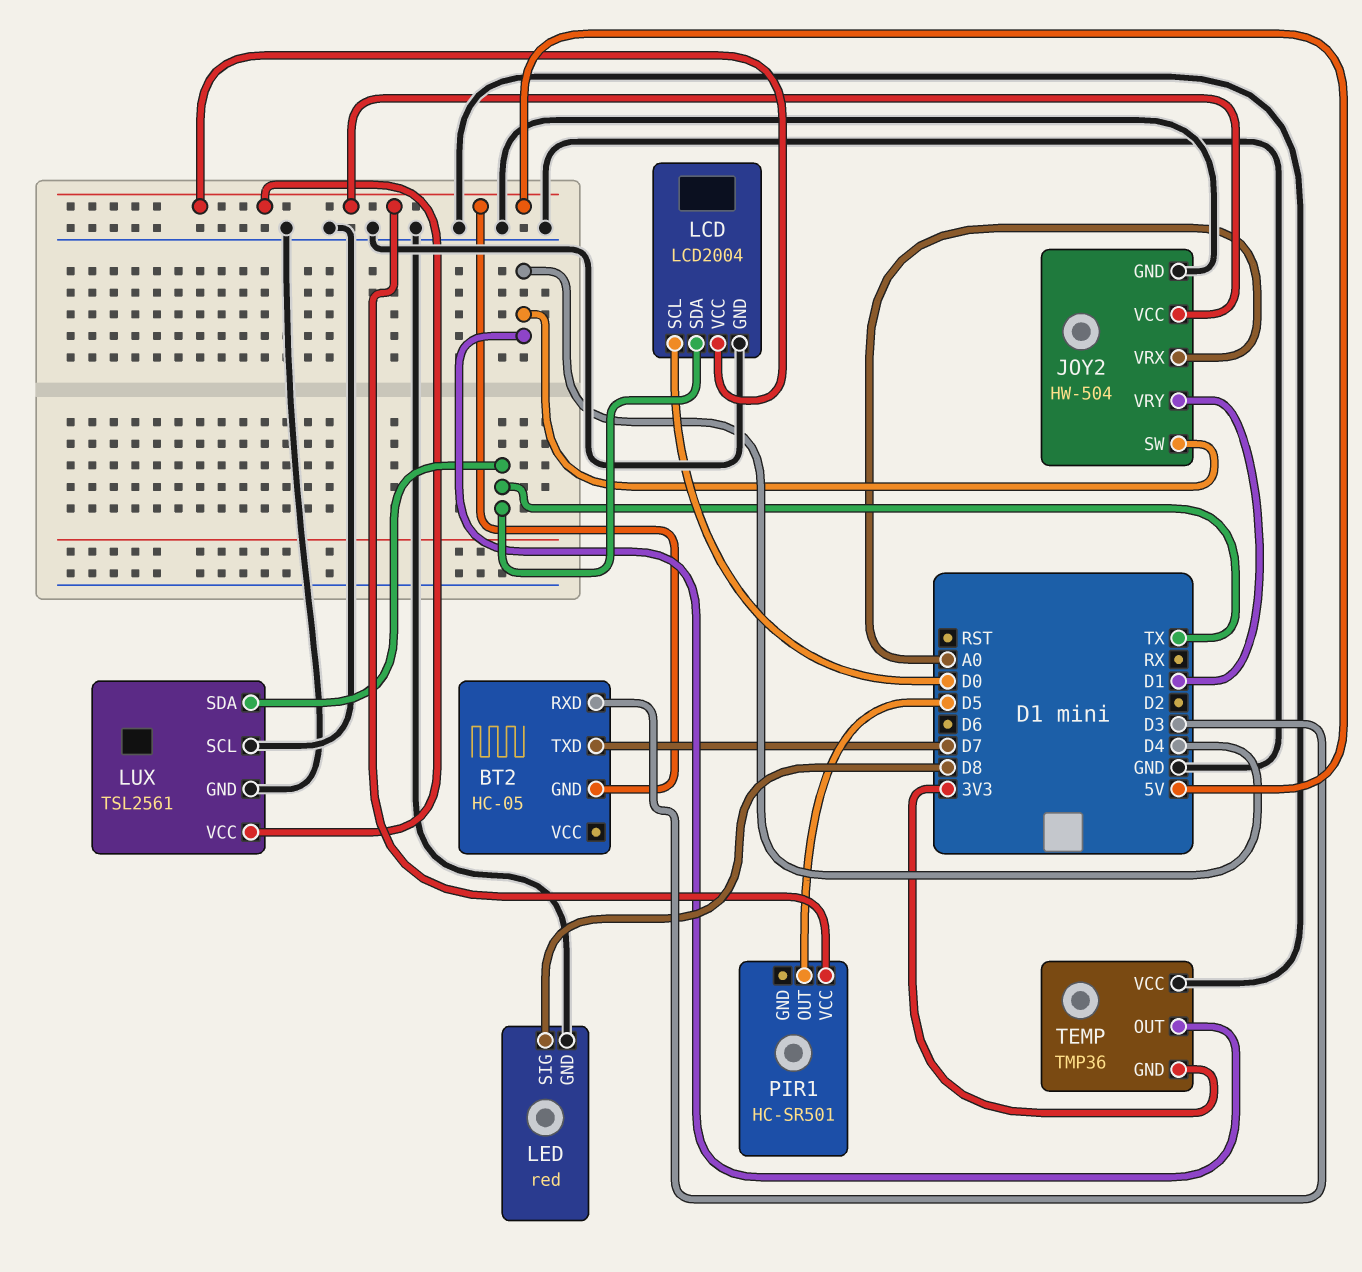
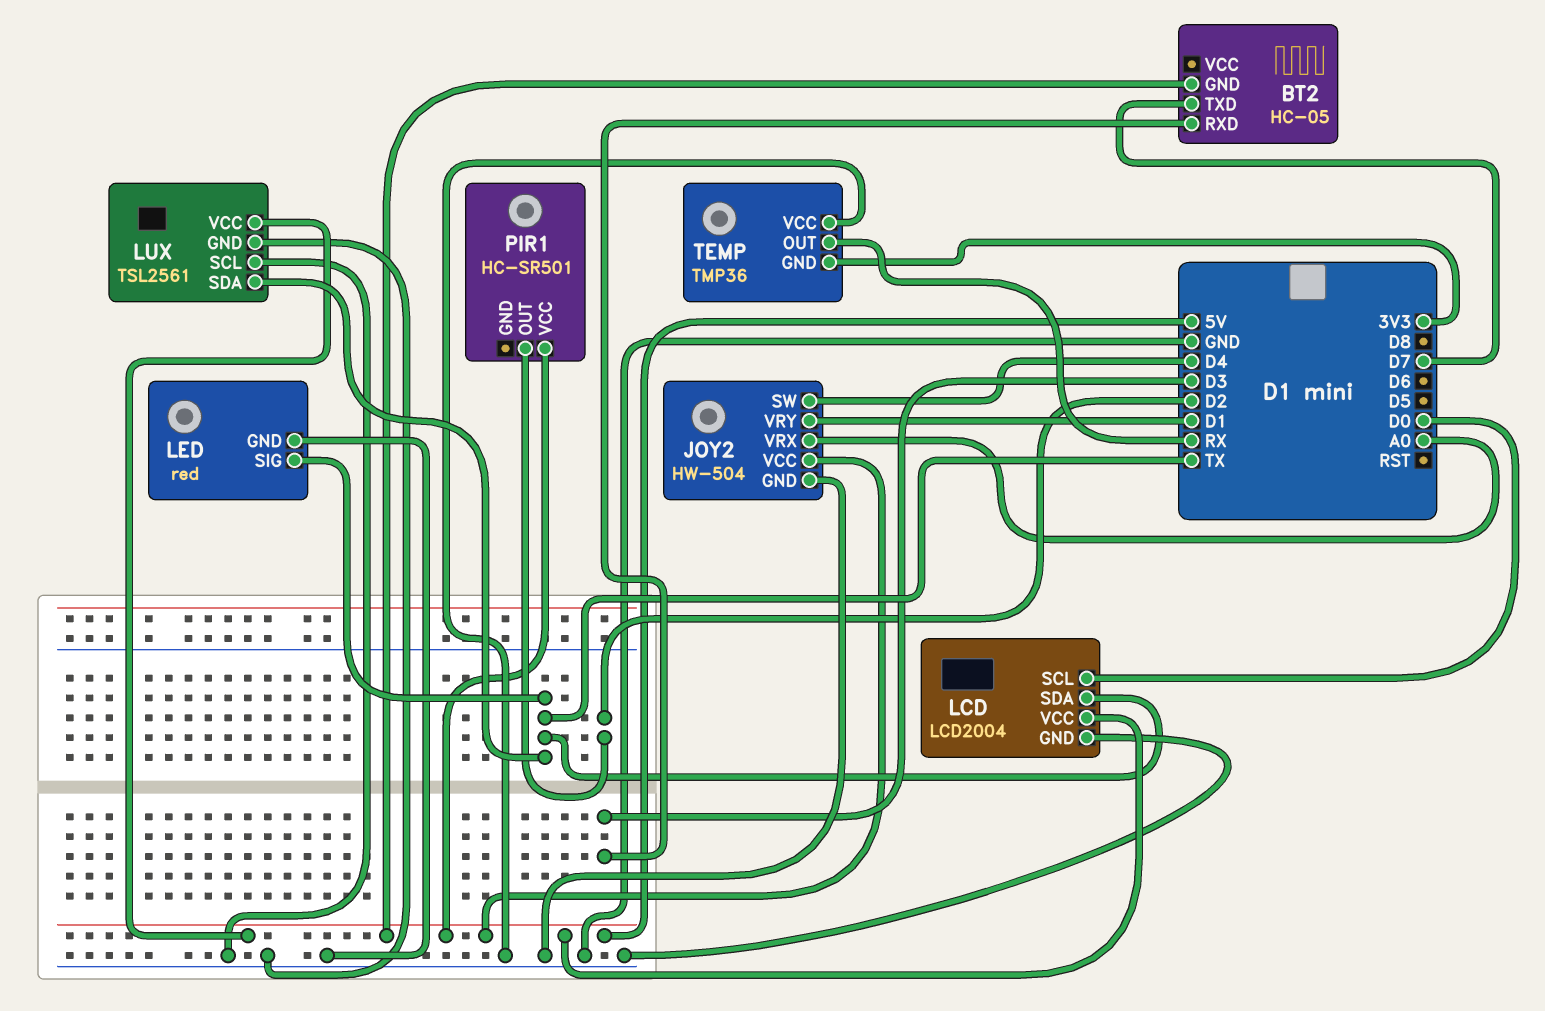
LED pin SIG: D8 -> TX
PIR1 pin OUT: D5 -> D2
TEMP pin OUT: D4 -> RX

